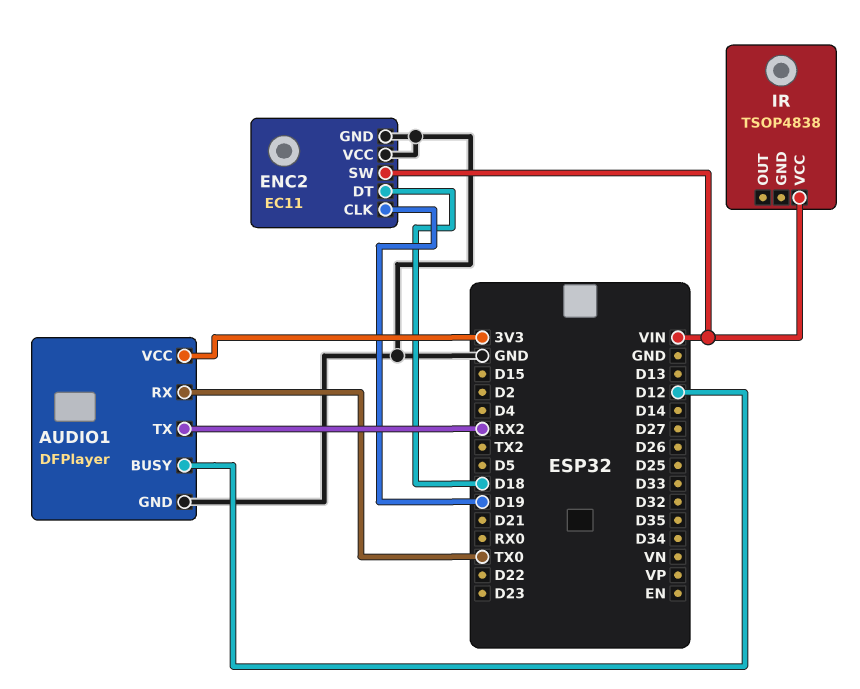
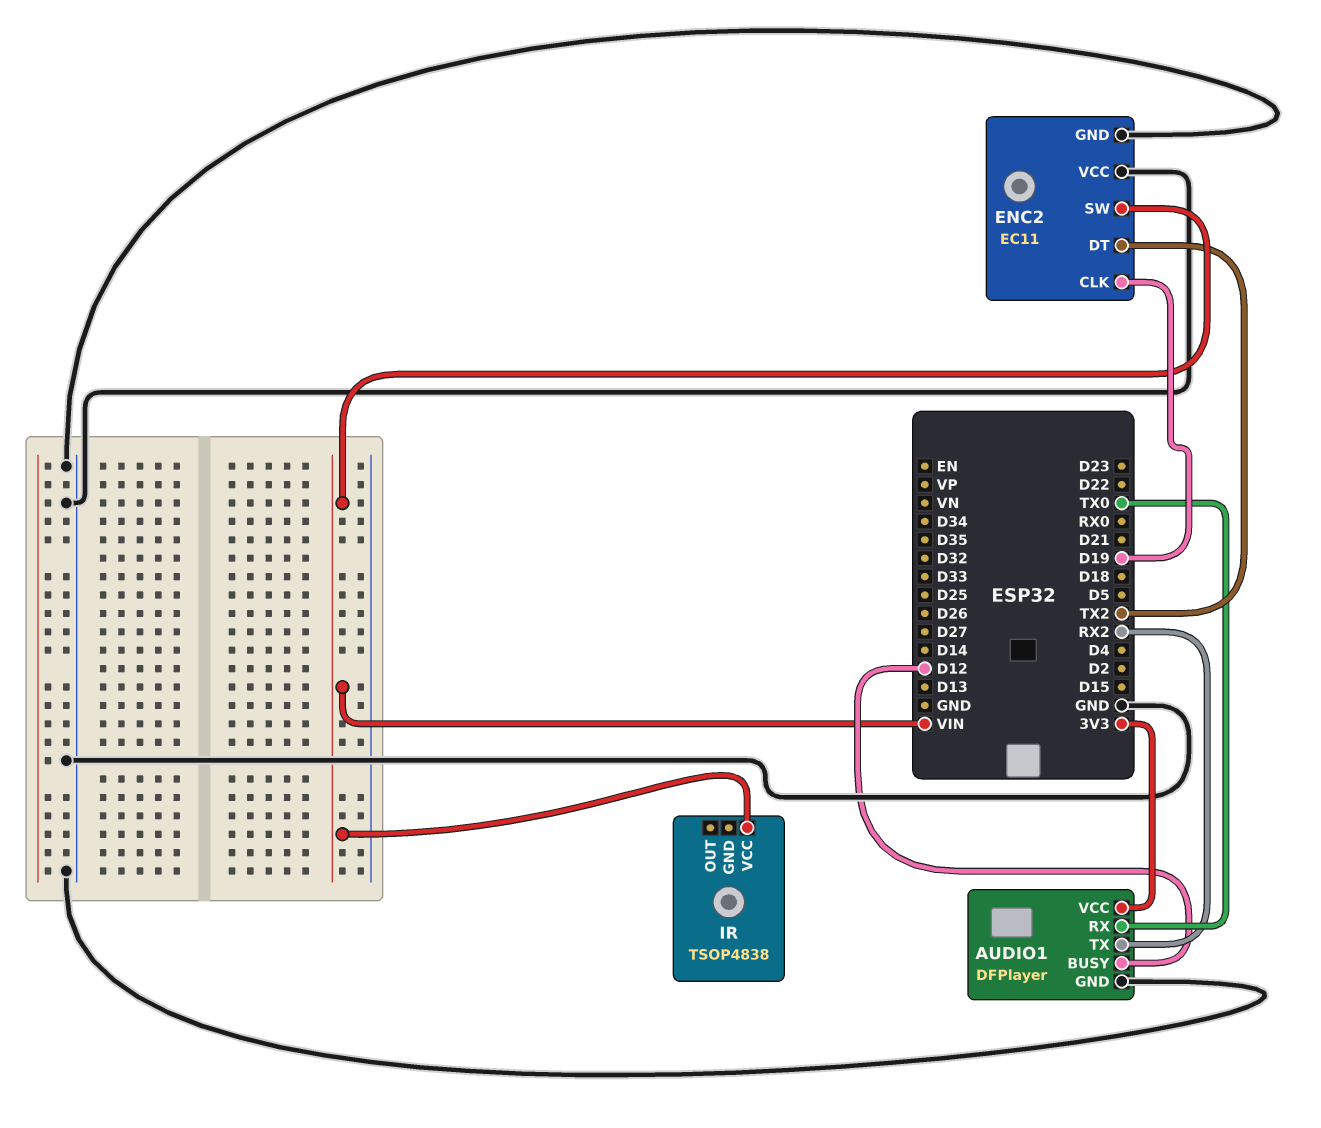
ENC2 pin DT: D18 -> TX2

